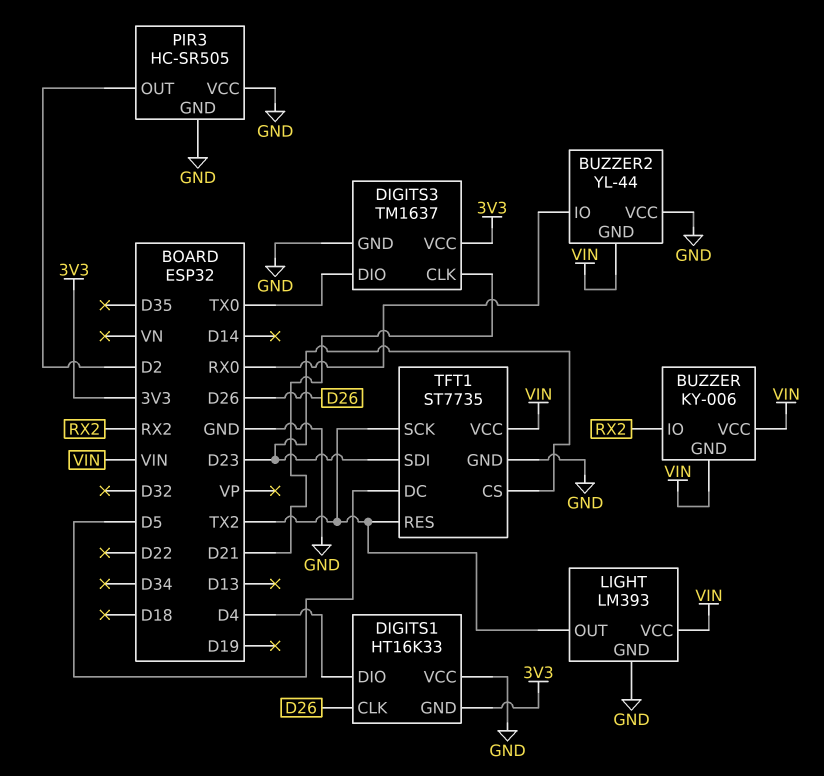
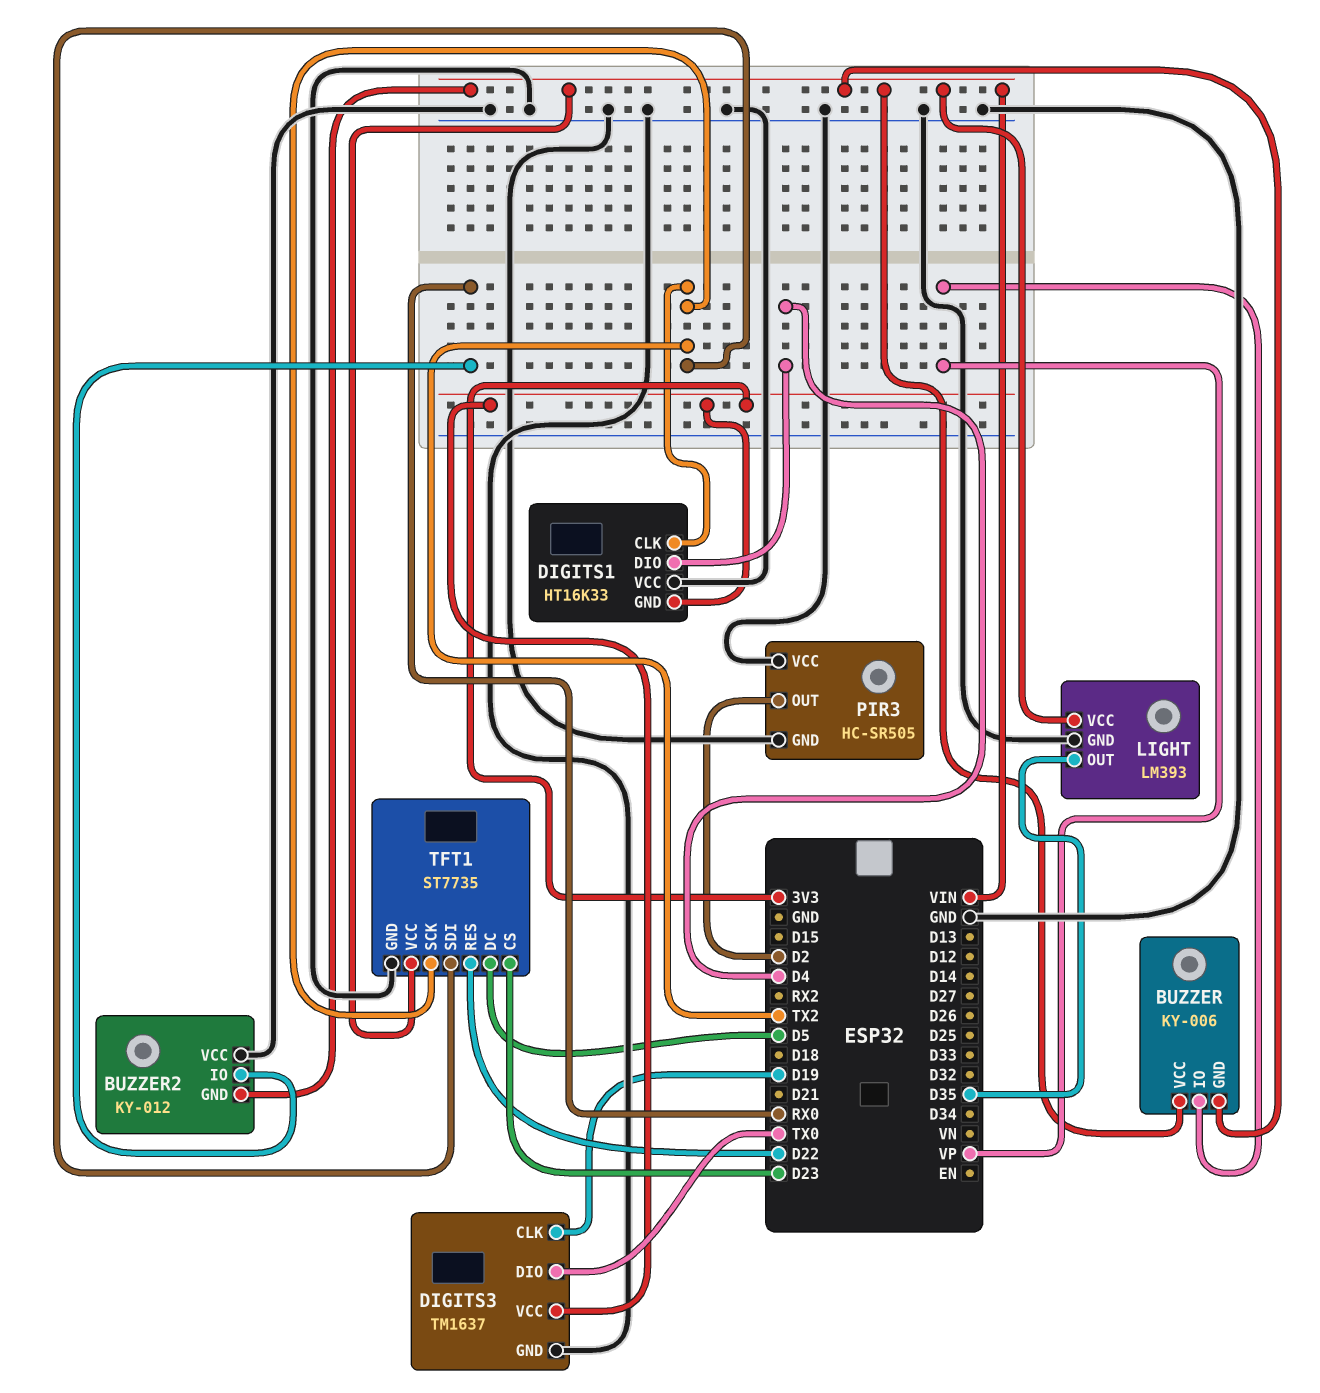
BUZZER pin IO: RX2 -> VP
BUZZER2: YL-44 -> KY-012
DIGITS1 pin CLK: D26 -> TX2
DIGITS3 pin CLK: D21 -> D19
LIGHT pin OUT: TX2 -> D35
TFT1 pin RES: TX2 -> D22
TFT1 pin SDI: D23 -> TX2

